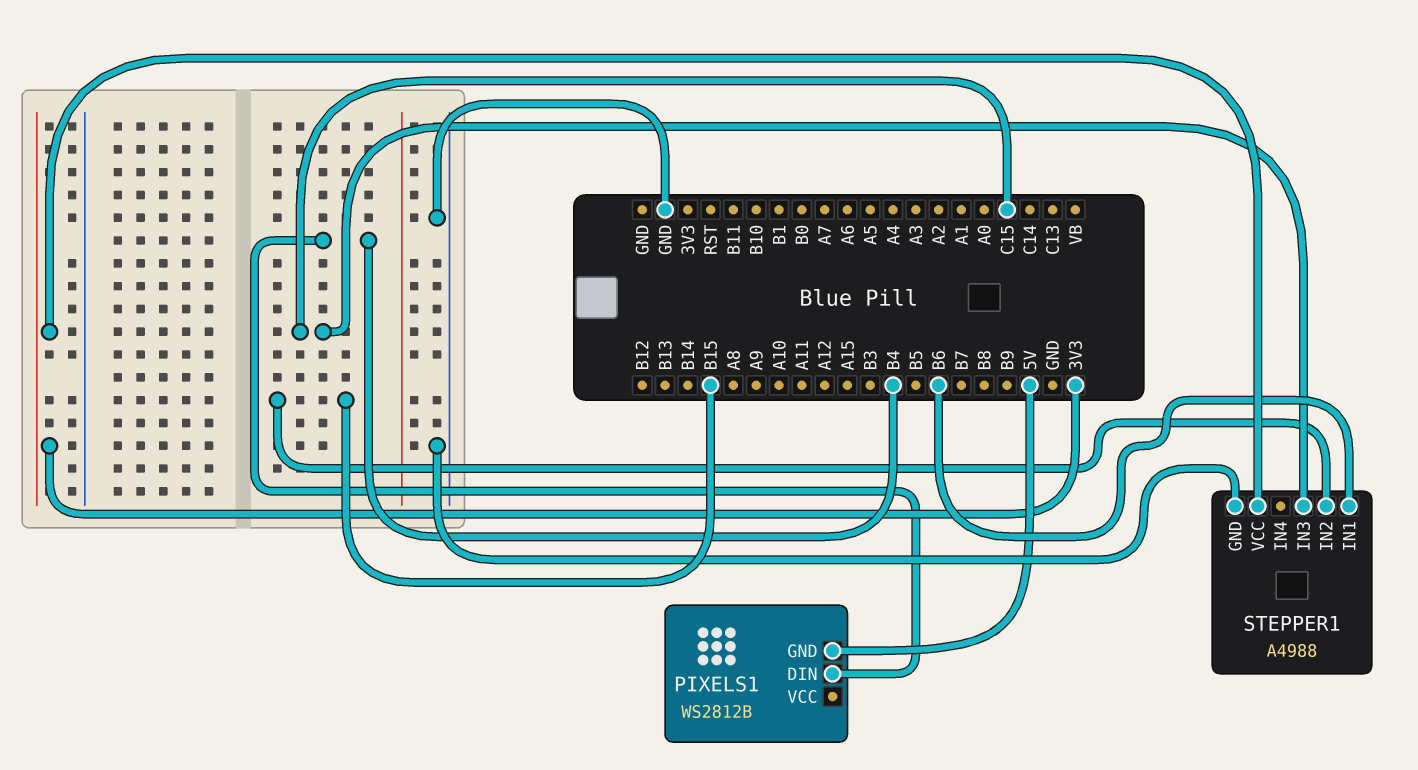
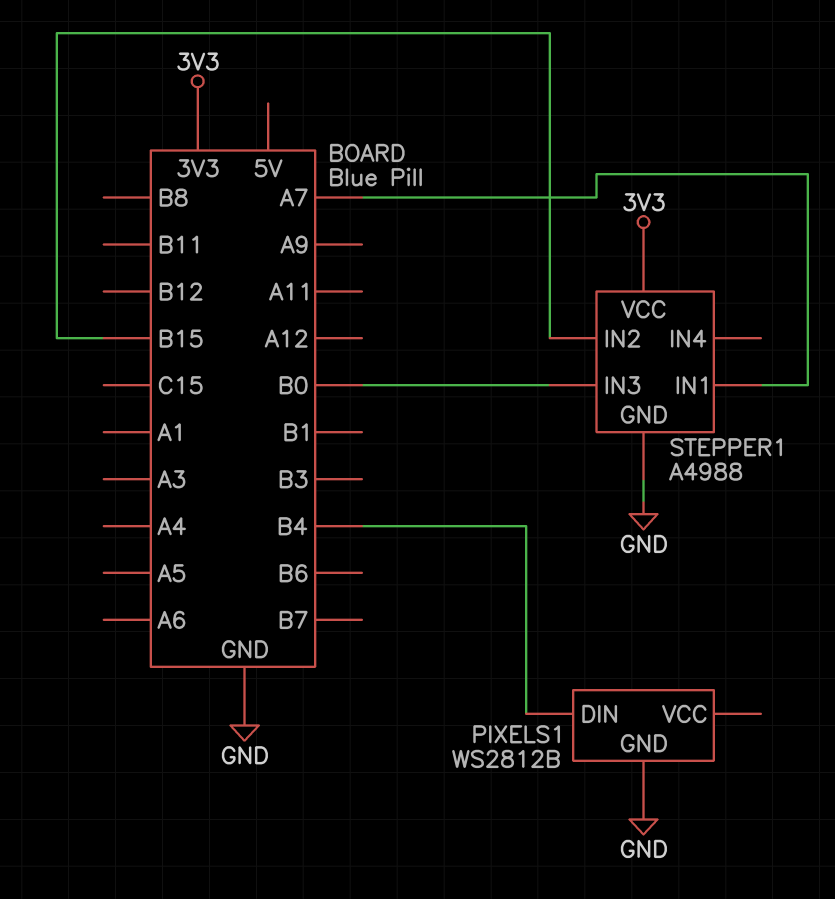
PIXELS1 pin GND: 5V -> GND
STEPPER1 pin IN1: B6 -> A7
STEPPER1 pin IN3: C15 -> B0

